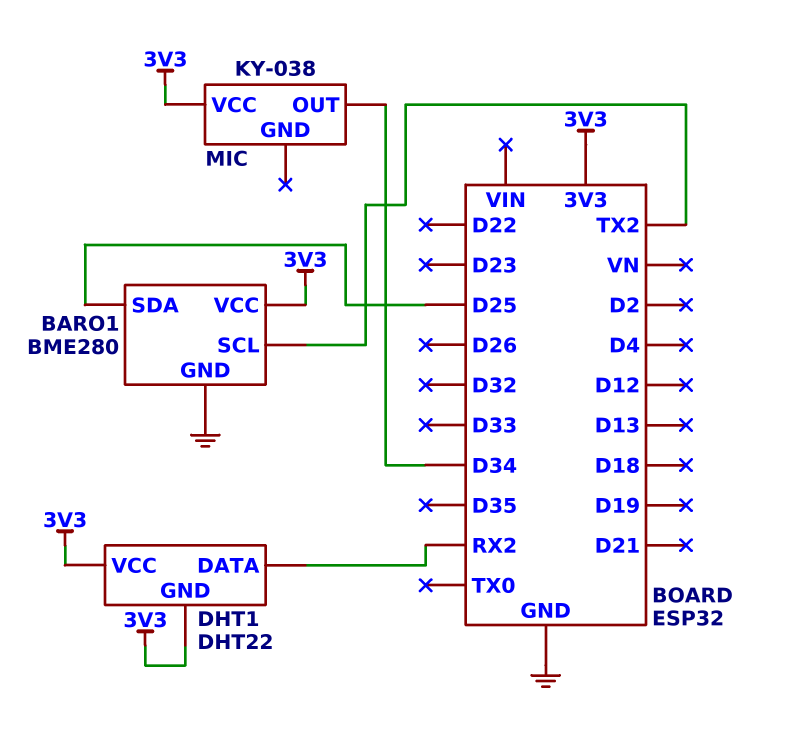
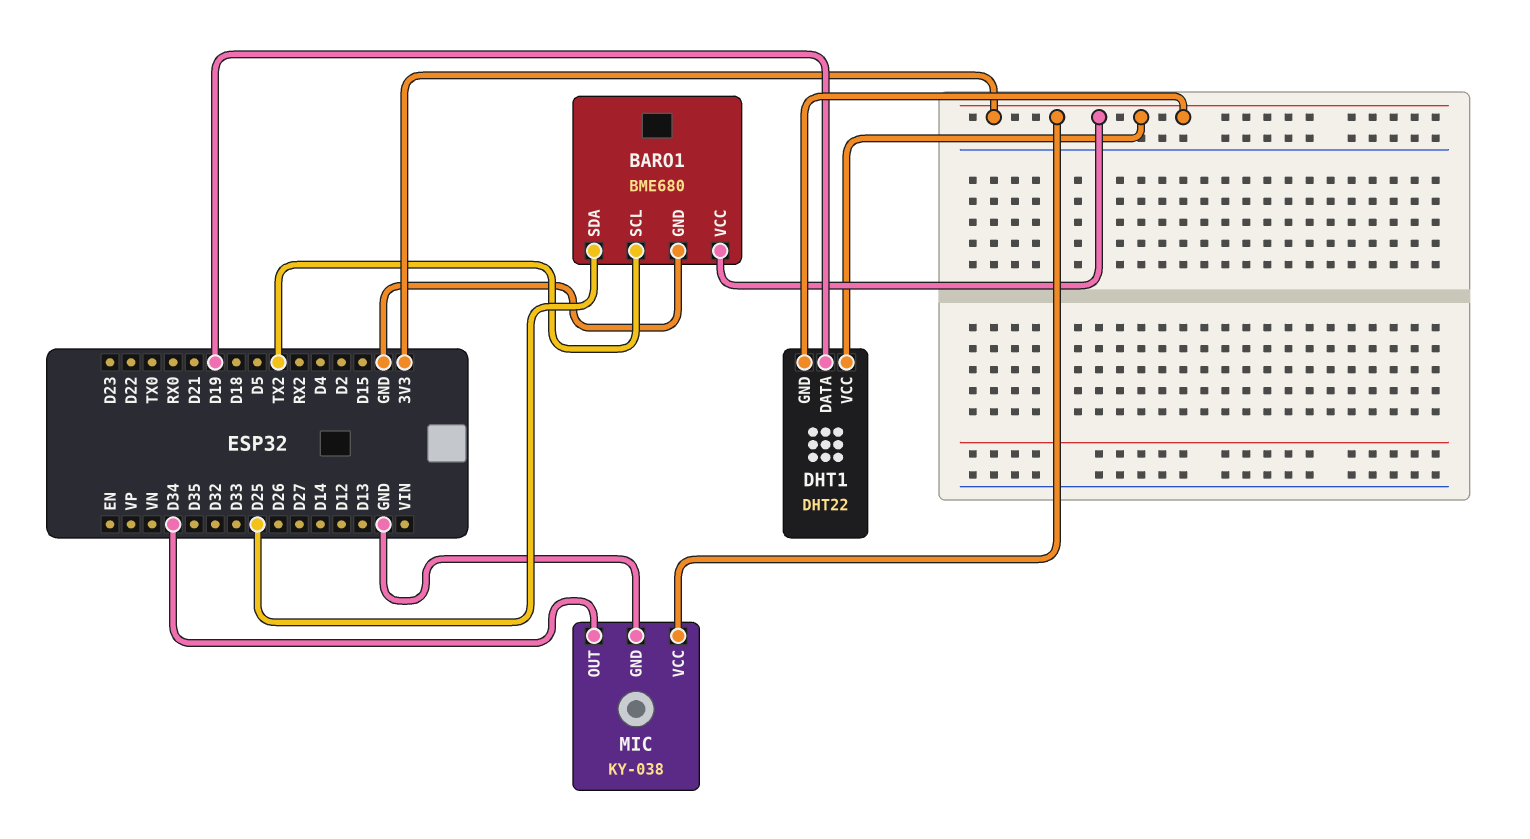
BARO1: BME280 -> BME680
DHT1 pin DATA: RX2 -> D19
MIC pin GND: none -> GND

